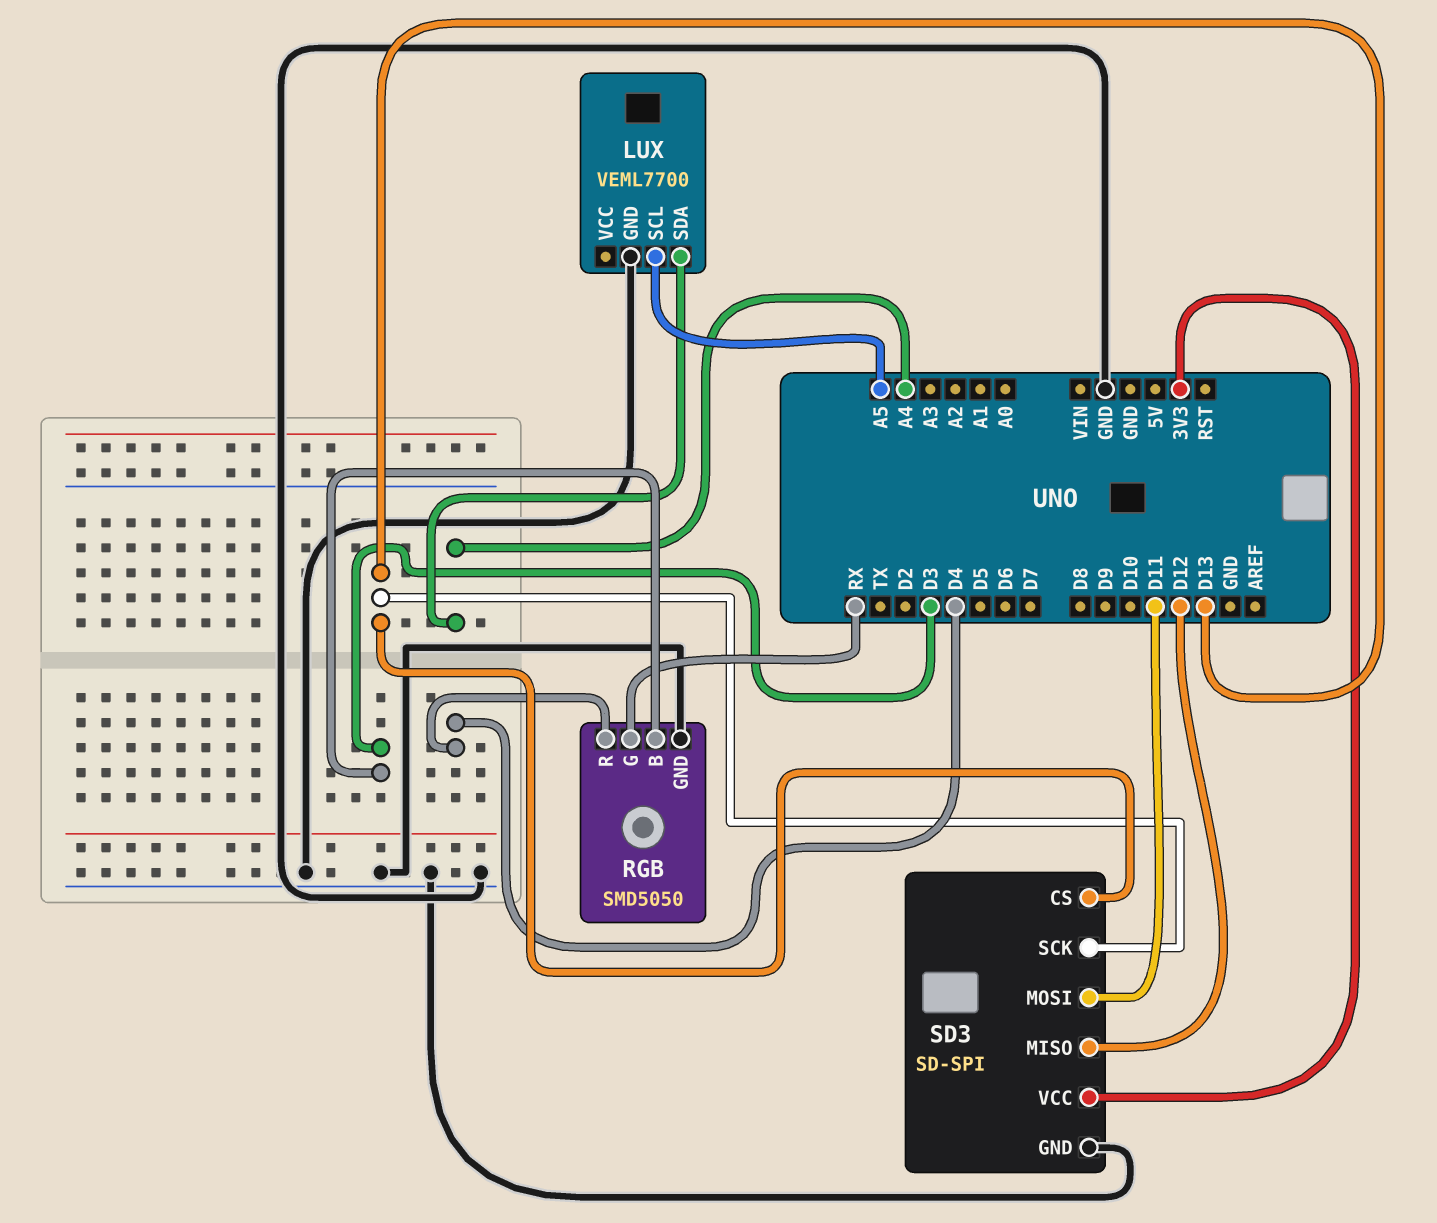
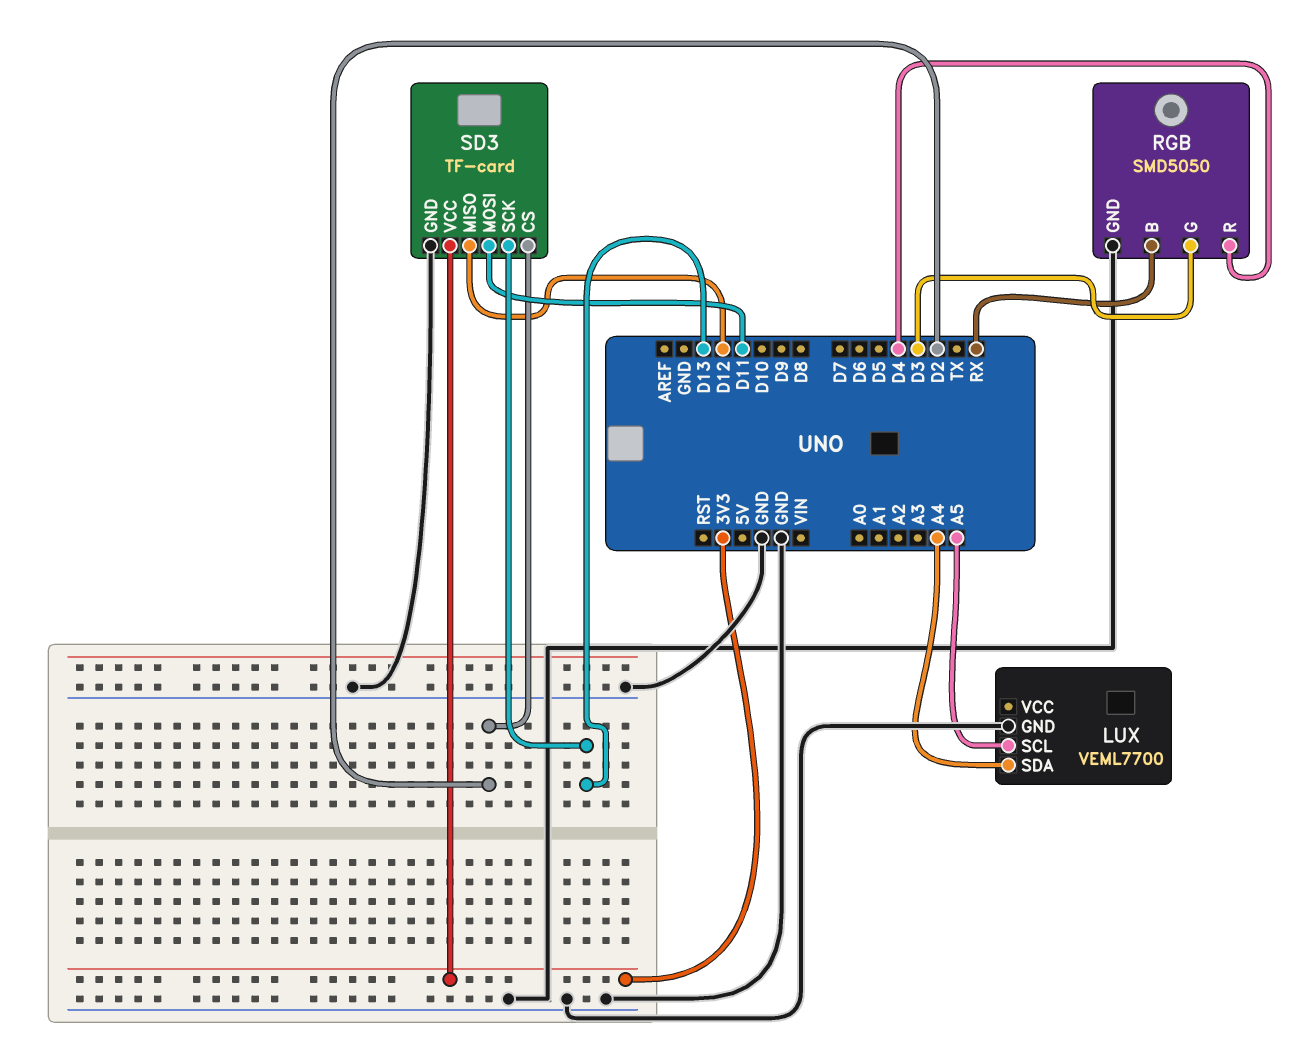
RGB pin B: D3 -> RX
RGB pin G: RX -> D3
SD3: SD-SPI -> TF-card
SD3 pin CS: D13 -> D2

